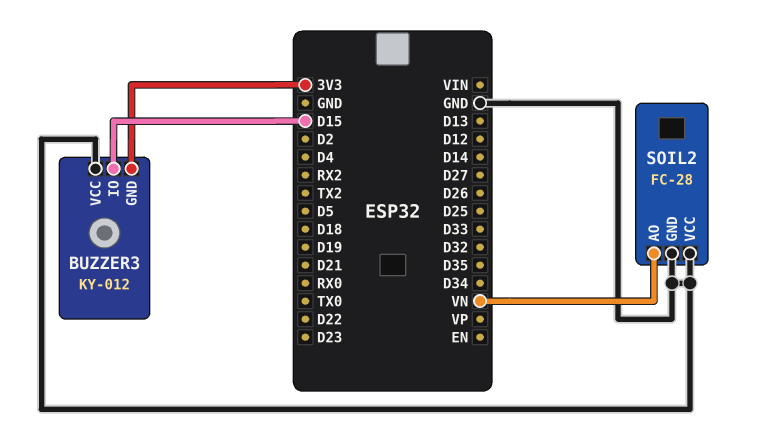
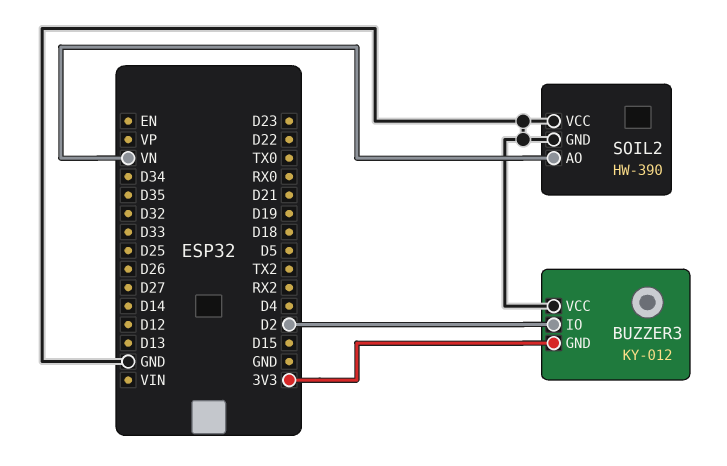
BUZZER3 pin IO: D15 -> D2
SOIL2: FC-28 -> HW-390

